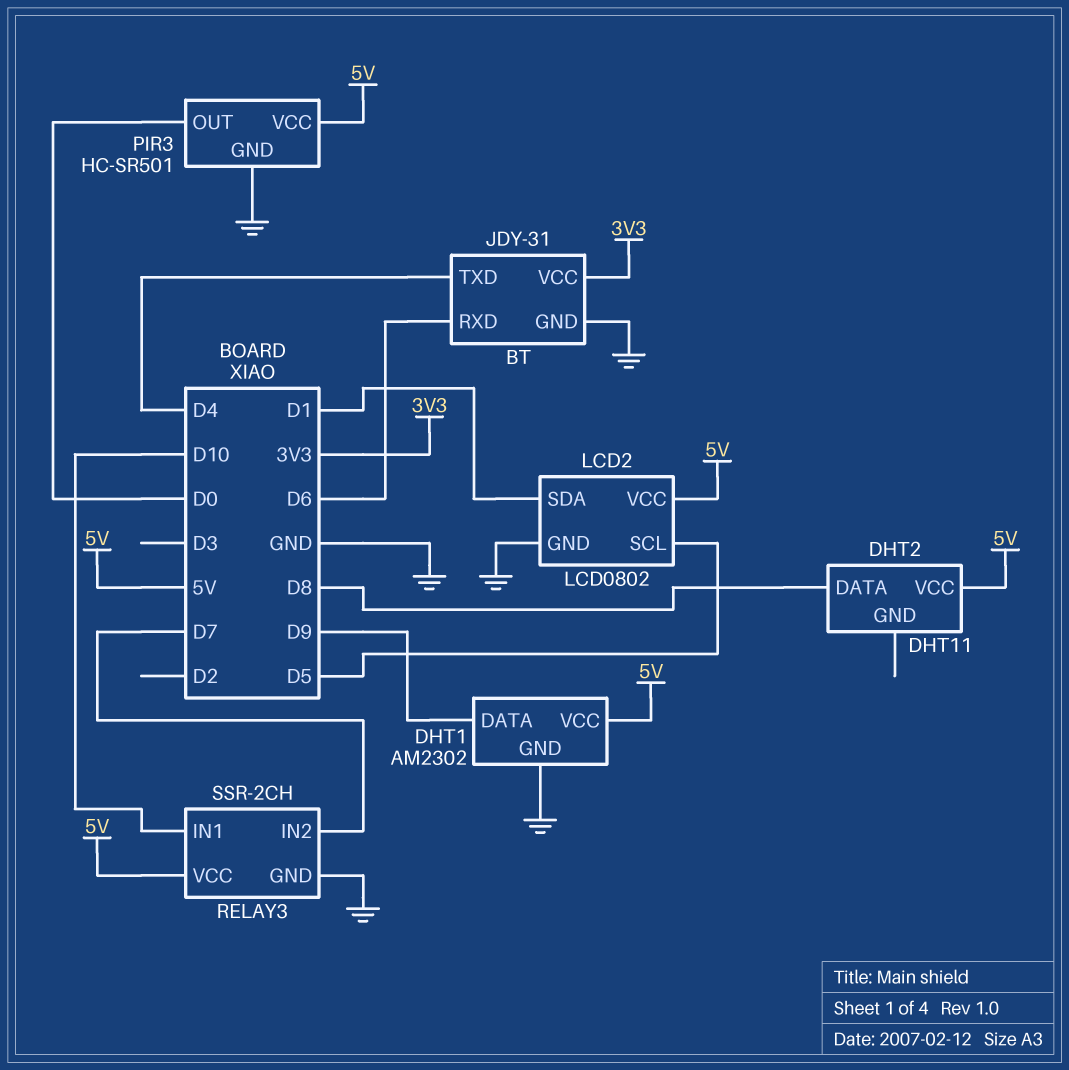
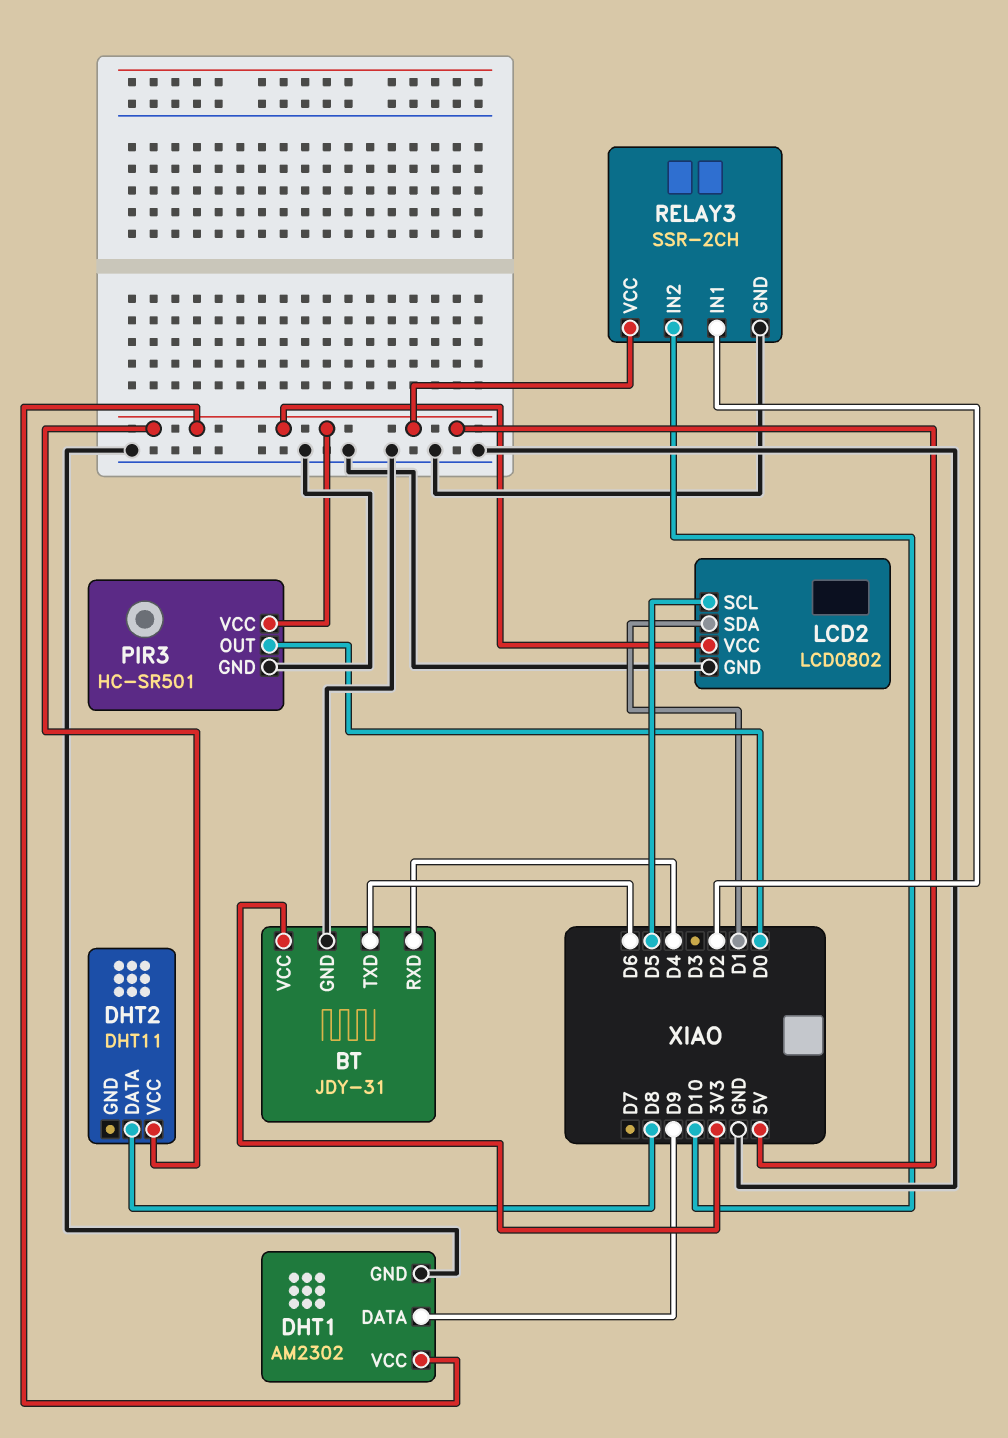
BT pin RXD: D6 -> D4
BT pin TXD: D4 -> D6
RELAY3 pin IN1: D10 -> D2
RELAY3 pin IN2: D7 -> D10

